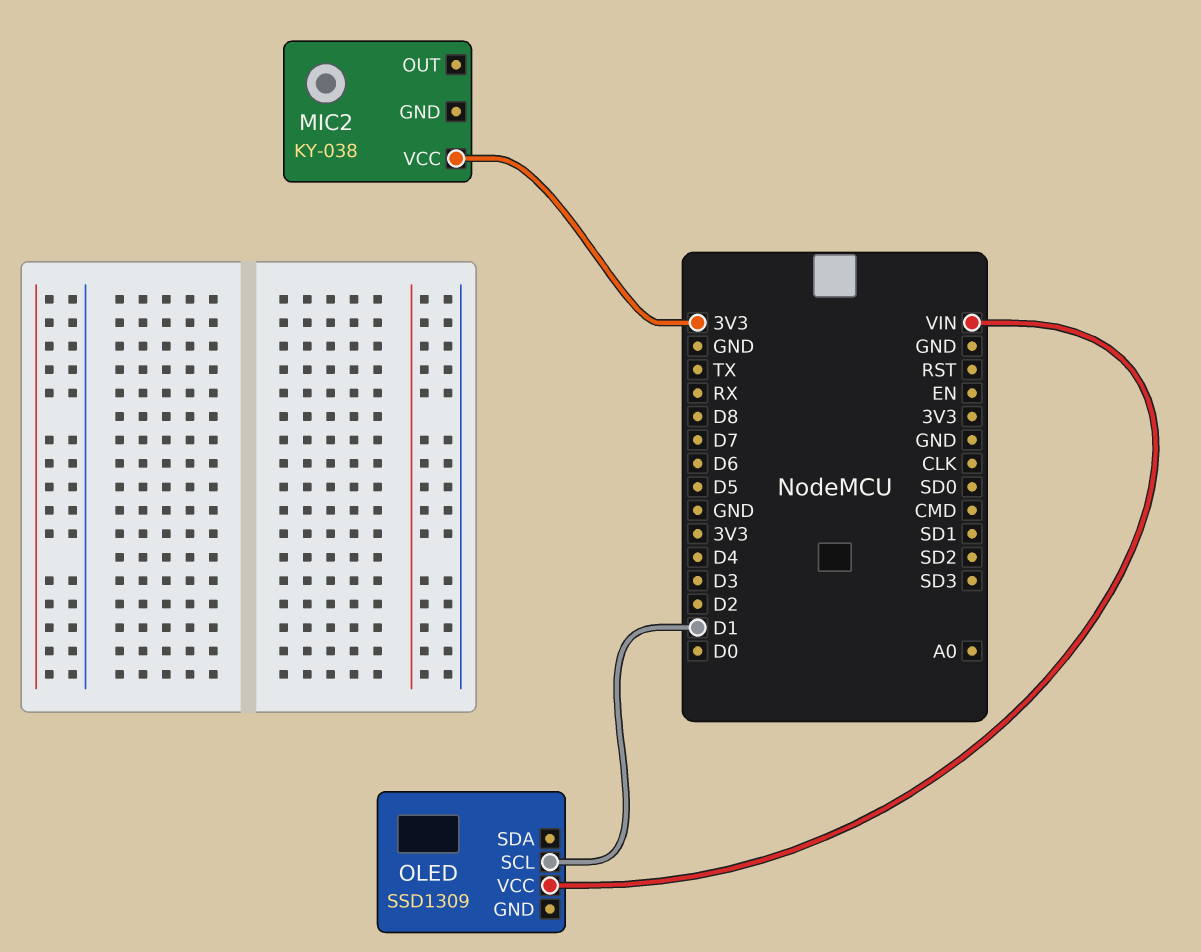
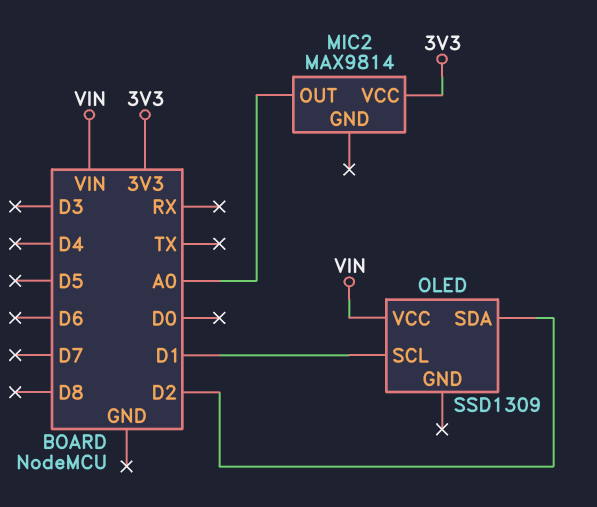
MIC2: KY-038 -> MAX9814
MIC2 pin OUT: none -> A0
OLED pin SDA: none -> D2

